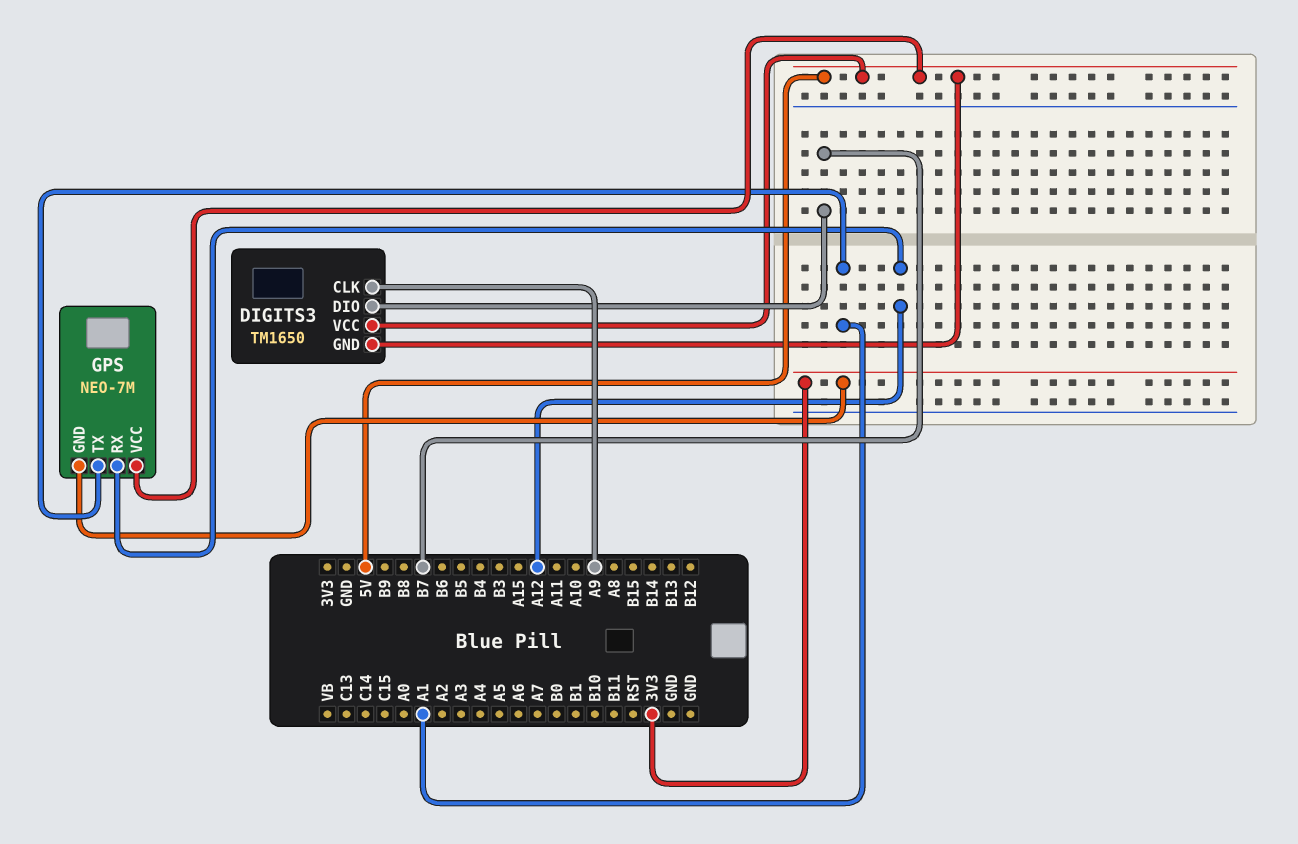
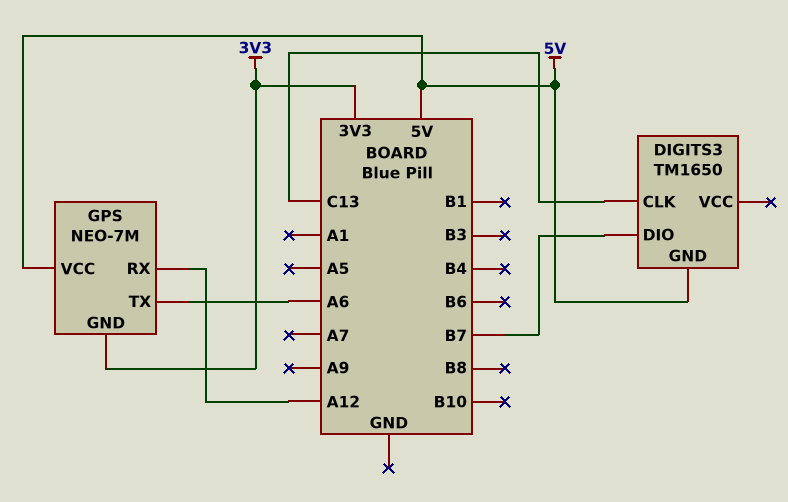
DIGITS3 pin CLK: A9 -> C13
DIGITS3 pin VCC: 5V -> none
GPS pin TX: A1 -> A6

